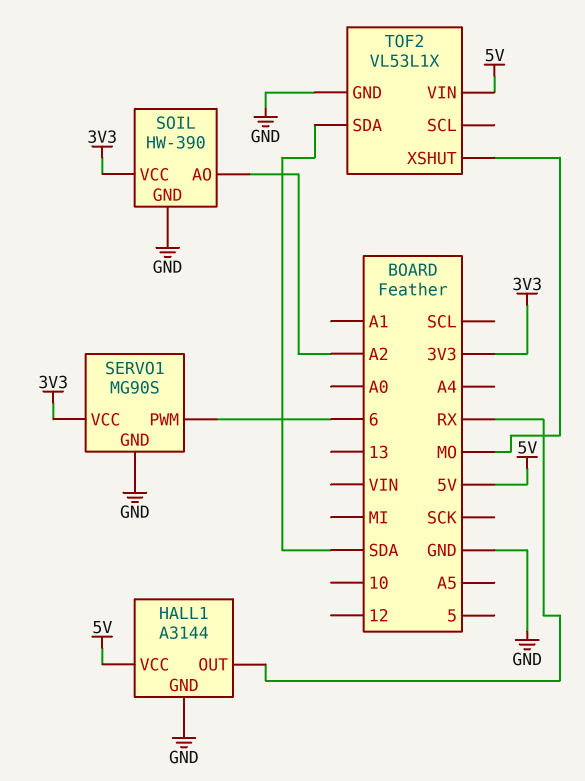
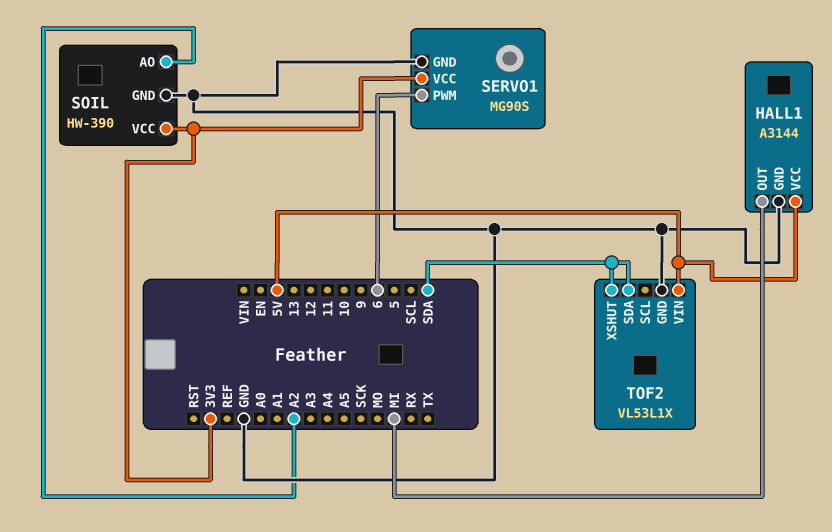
HALL1 pin OUT: RX -> MI
TOF2 pin XSHUT: MO -> SDA

